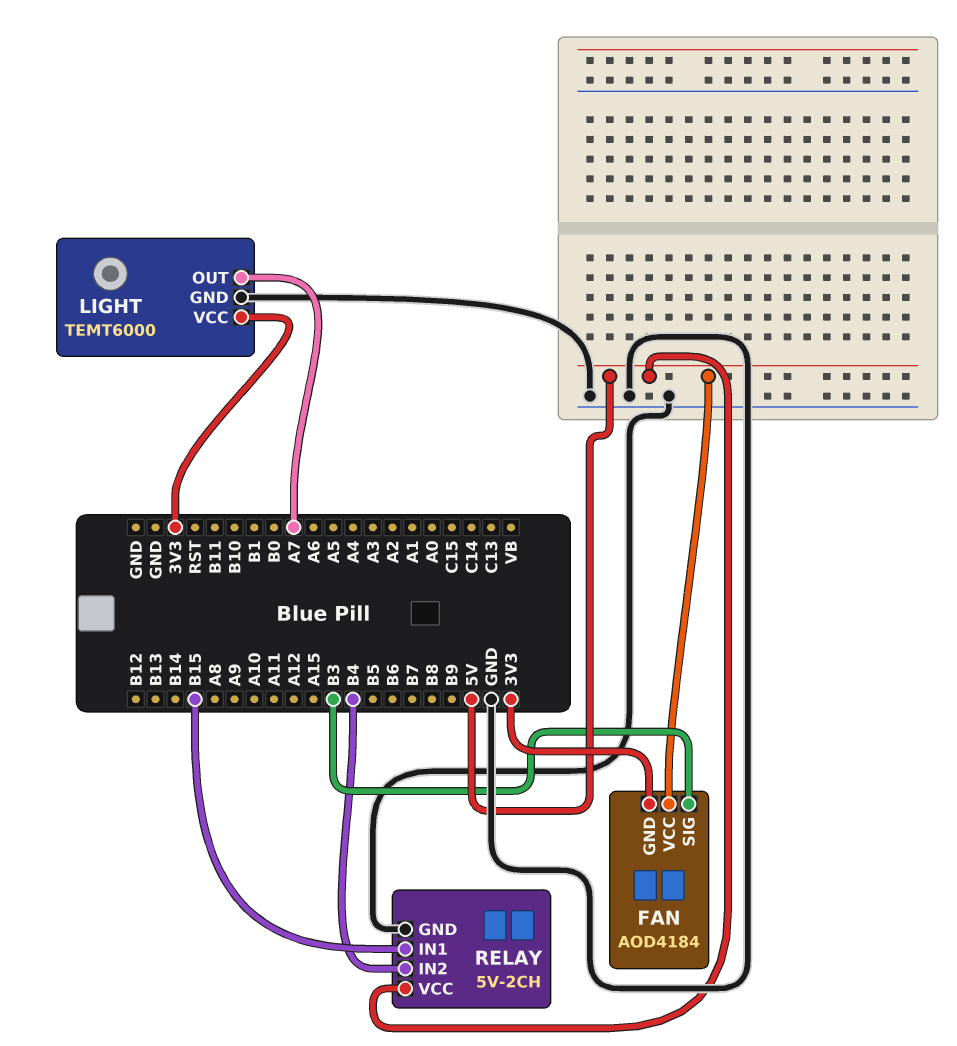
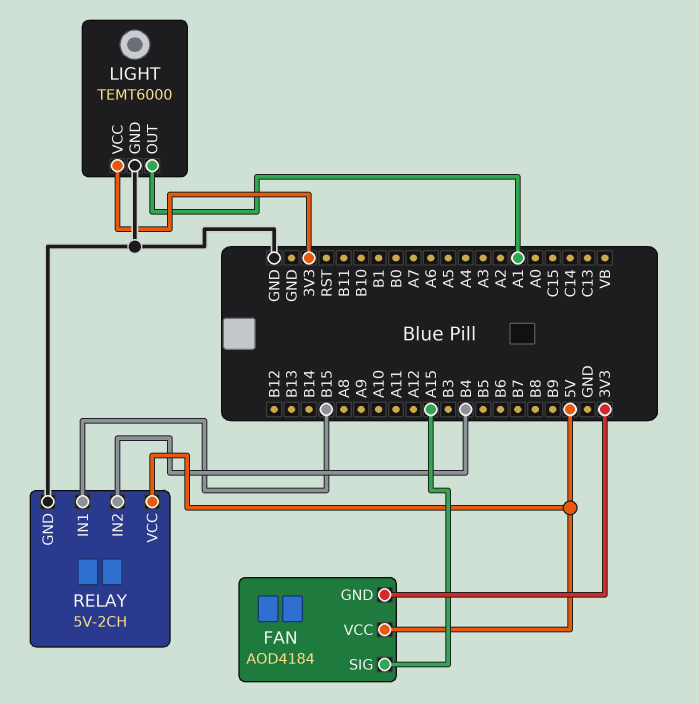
FAN pin SIG: B3 -> A15
LIGHT pin OUT: A7 -> A1

